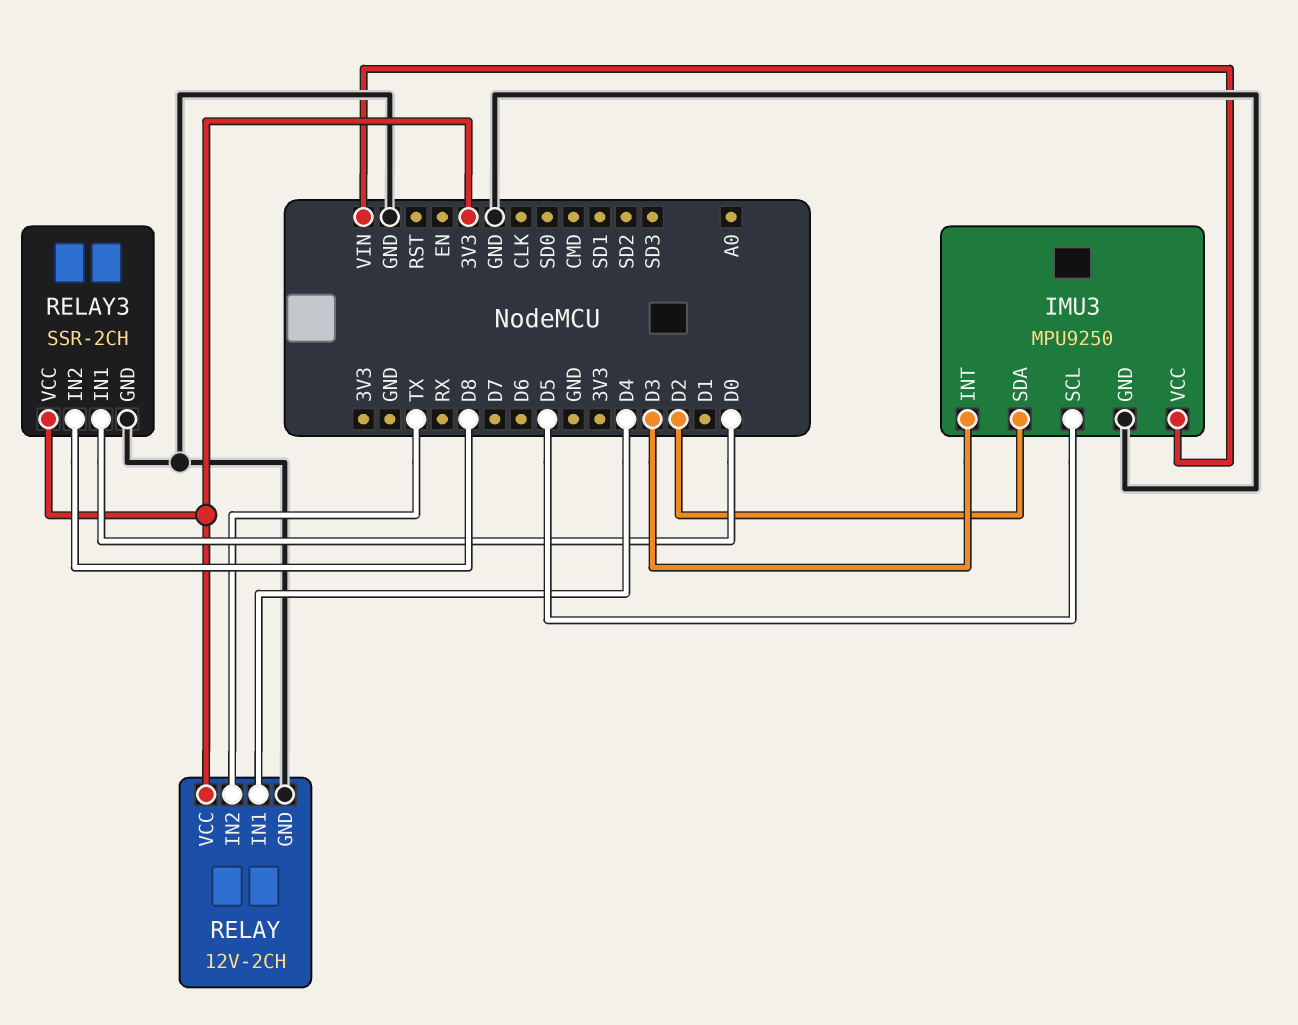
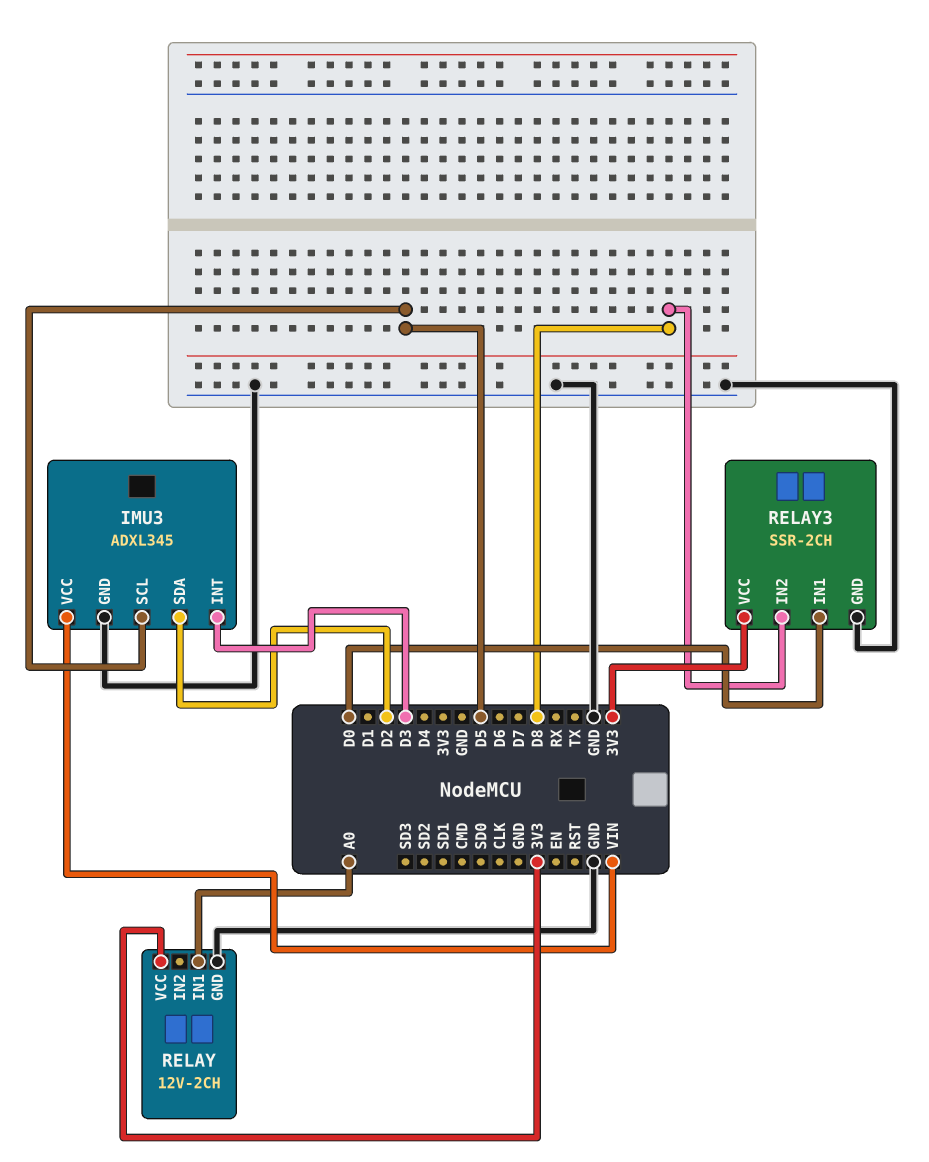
IMU3: MPU9250 -> ADXL345
RELAY pin IN1: D4 -> A0
RELAY pin IN2: TX -> none

